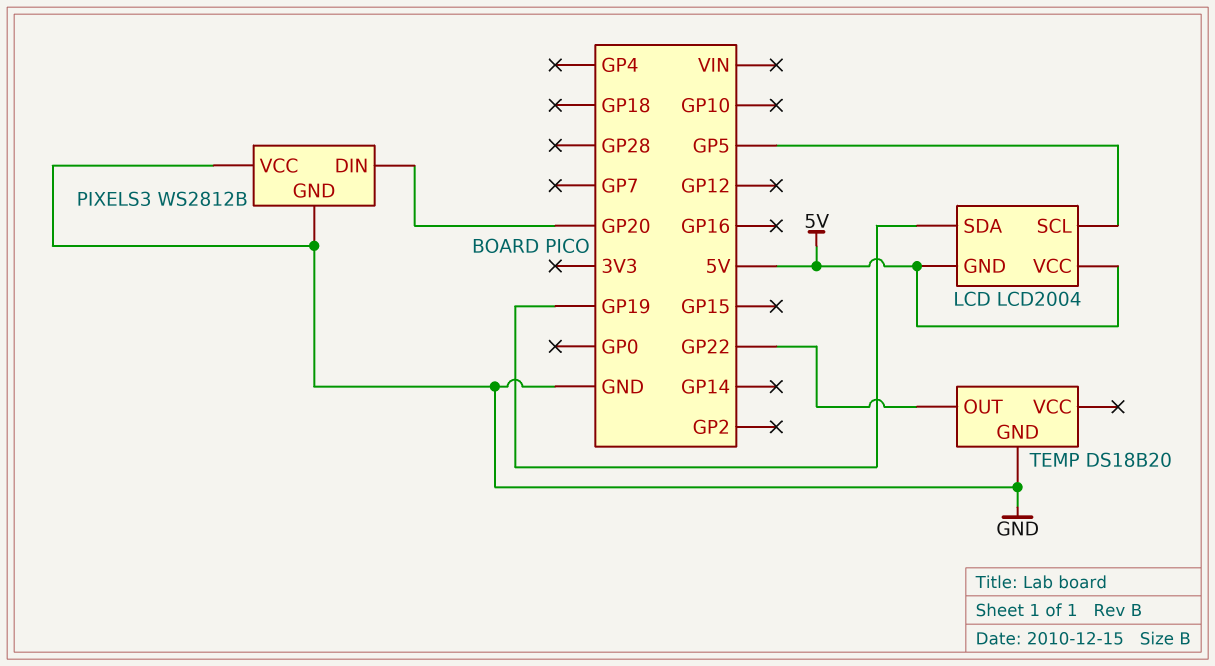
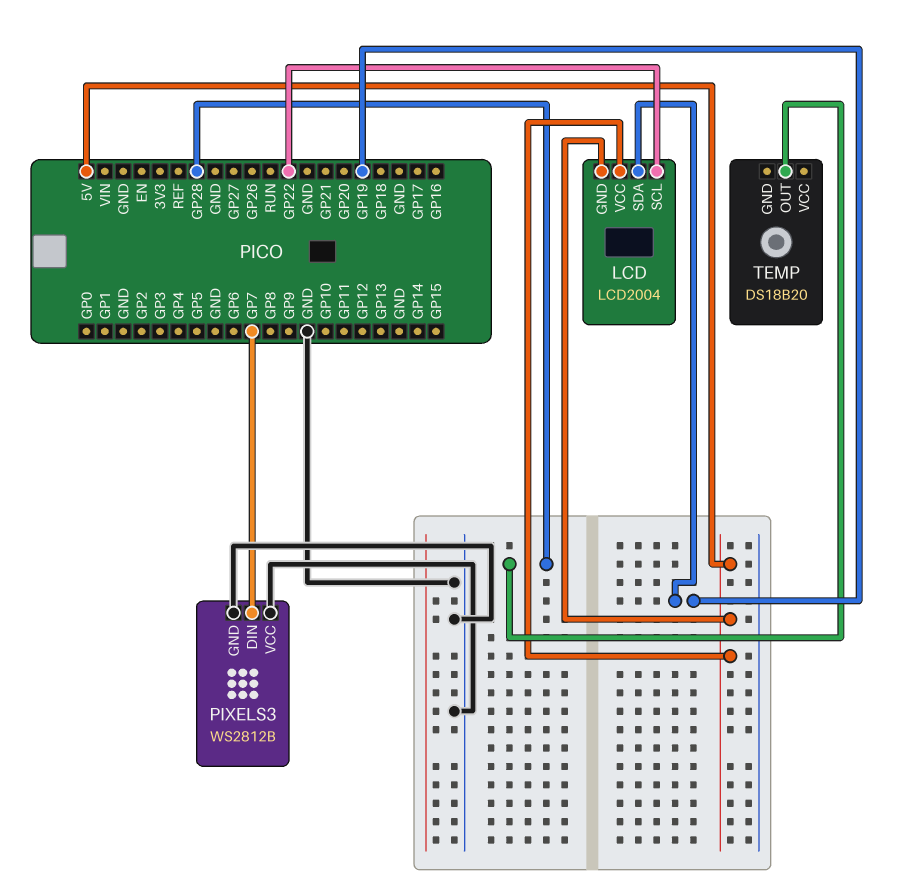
LCD pin SCL: GP5 -> GP22
PIXELS3 pin DIN: GP20 -> GP7
TEMP pin GND: GND -> none
TEMP pin OUT: GP22 -> GP28

